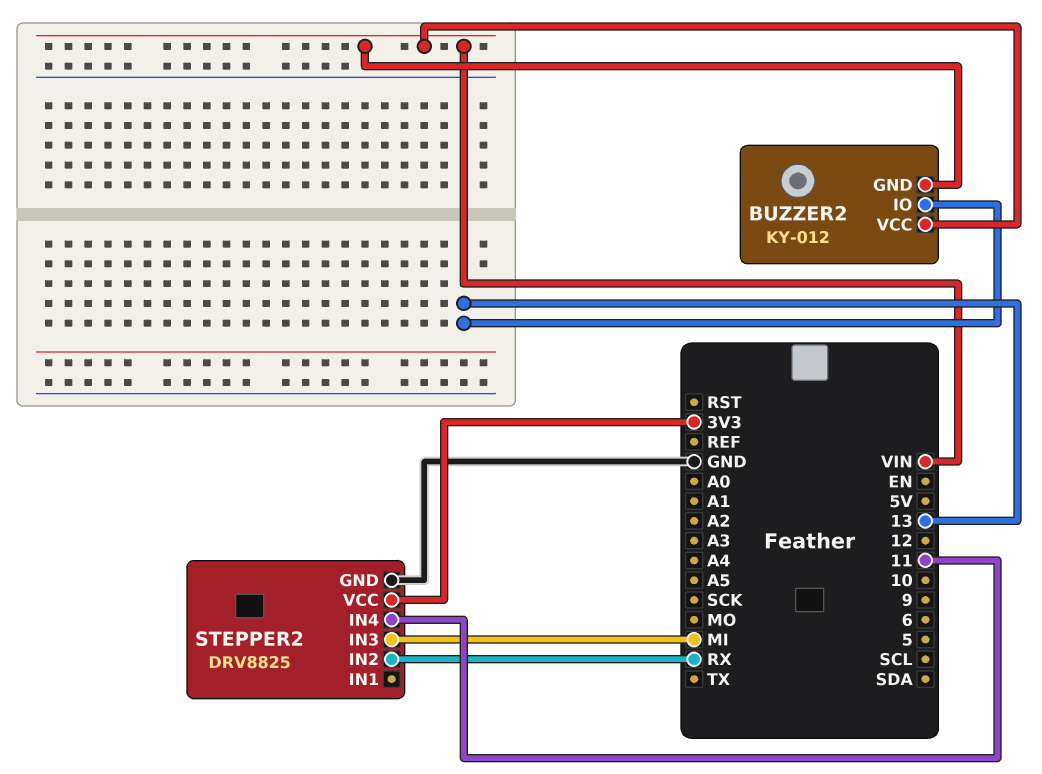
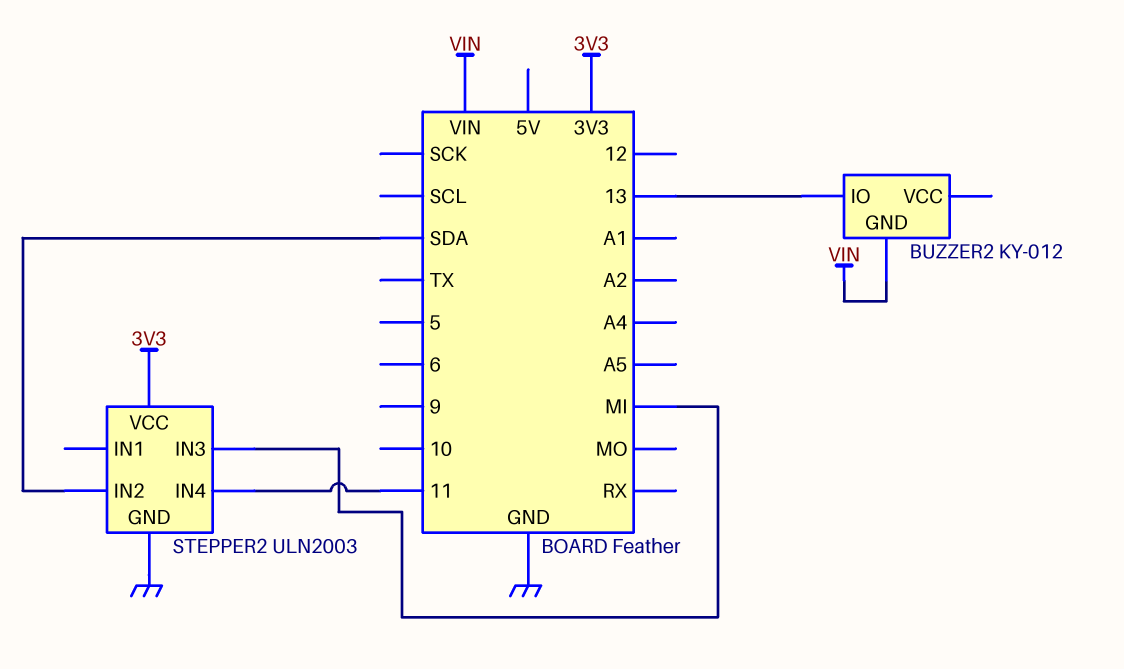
BUZZER2 pin VCC: VIN -> none
STEPPER2: DRV8825 -> ULN2003
STEPPER2 pin IN2: RX -> SDA

